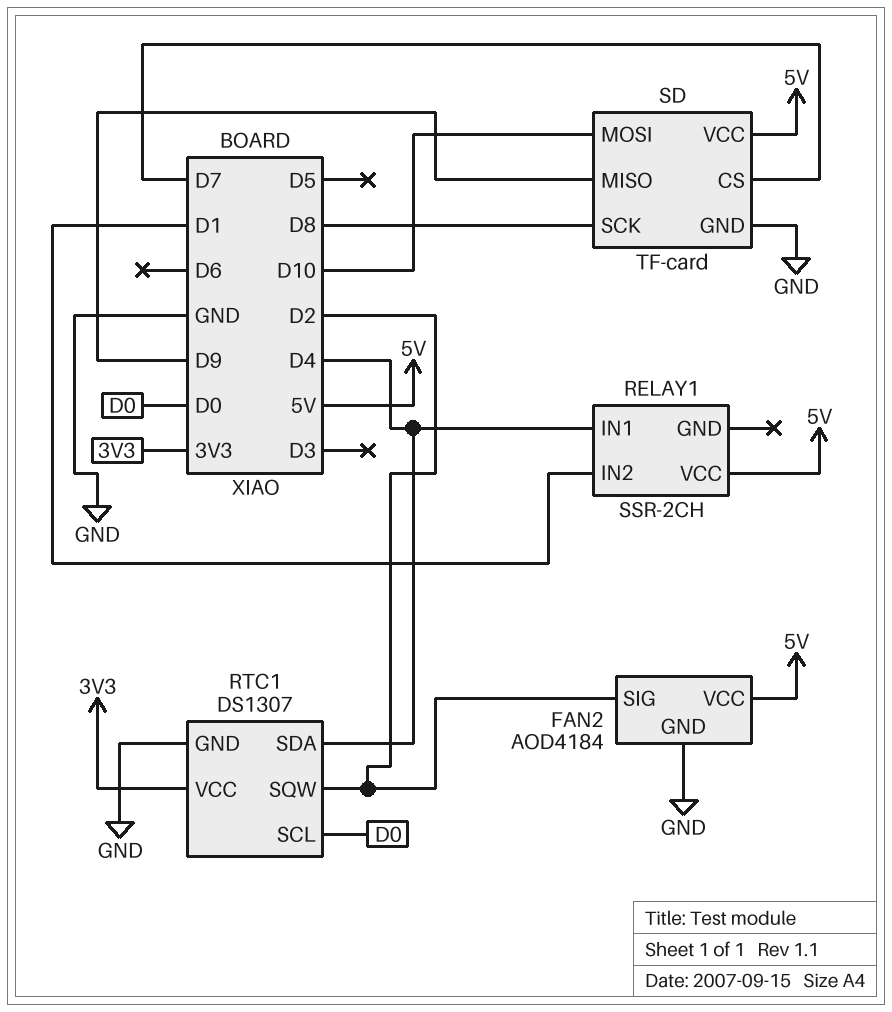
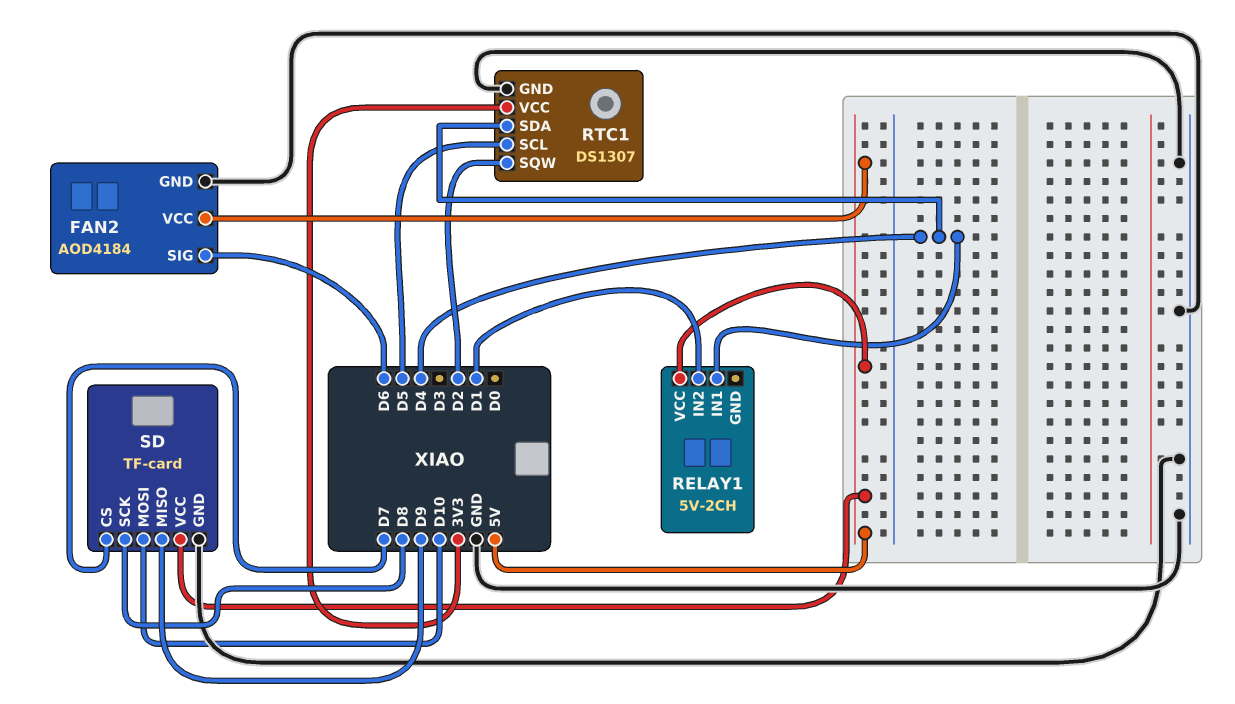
FAN2 pin SIG: D2 -> D6
RELAY1: SSR-2CH -> 5V-2CH
RTC1 pin SCL: D0 -> D5

